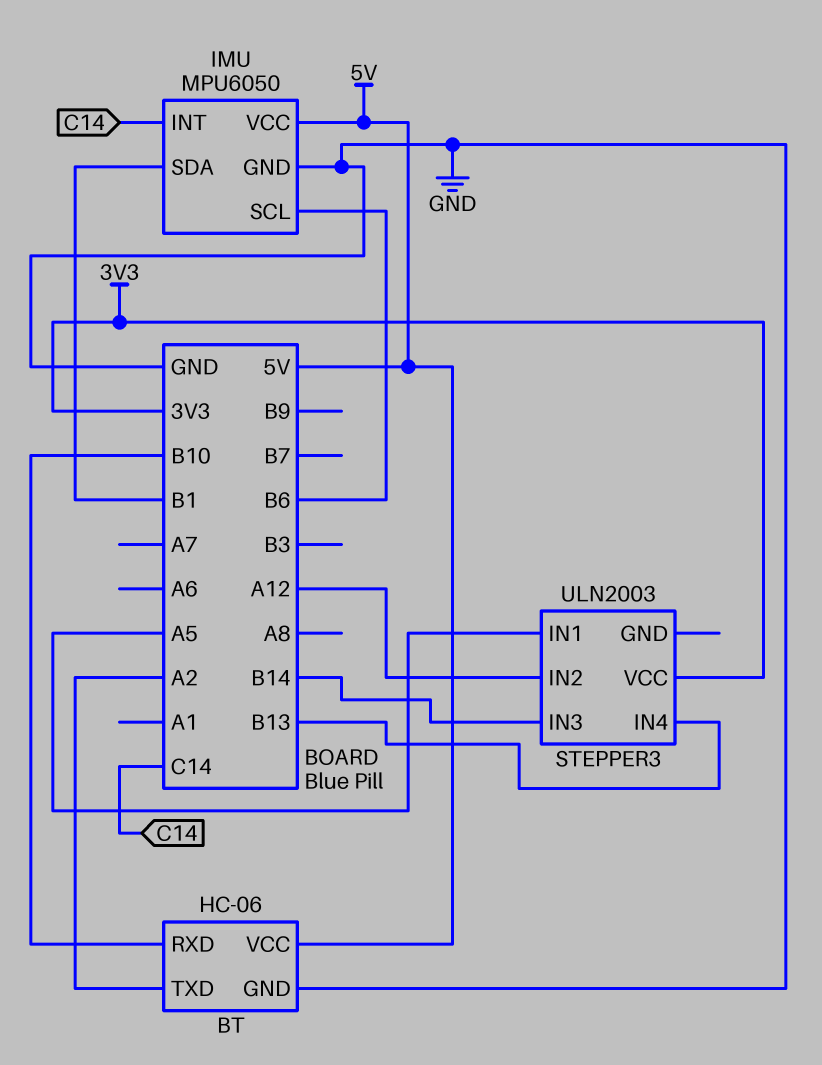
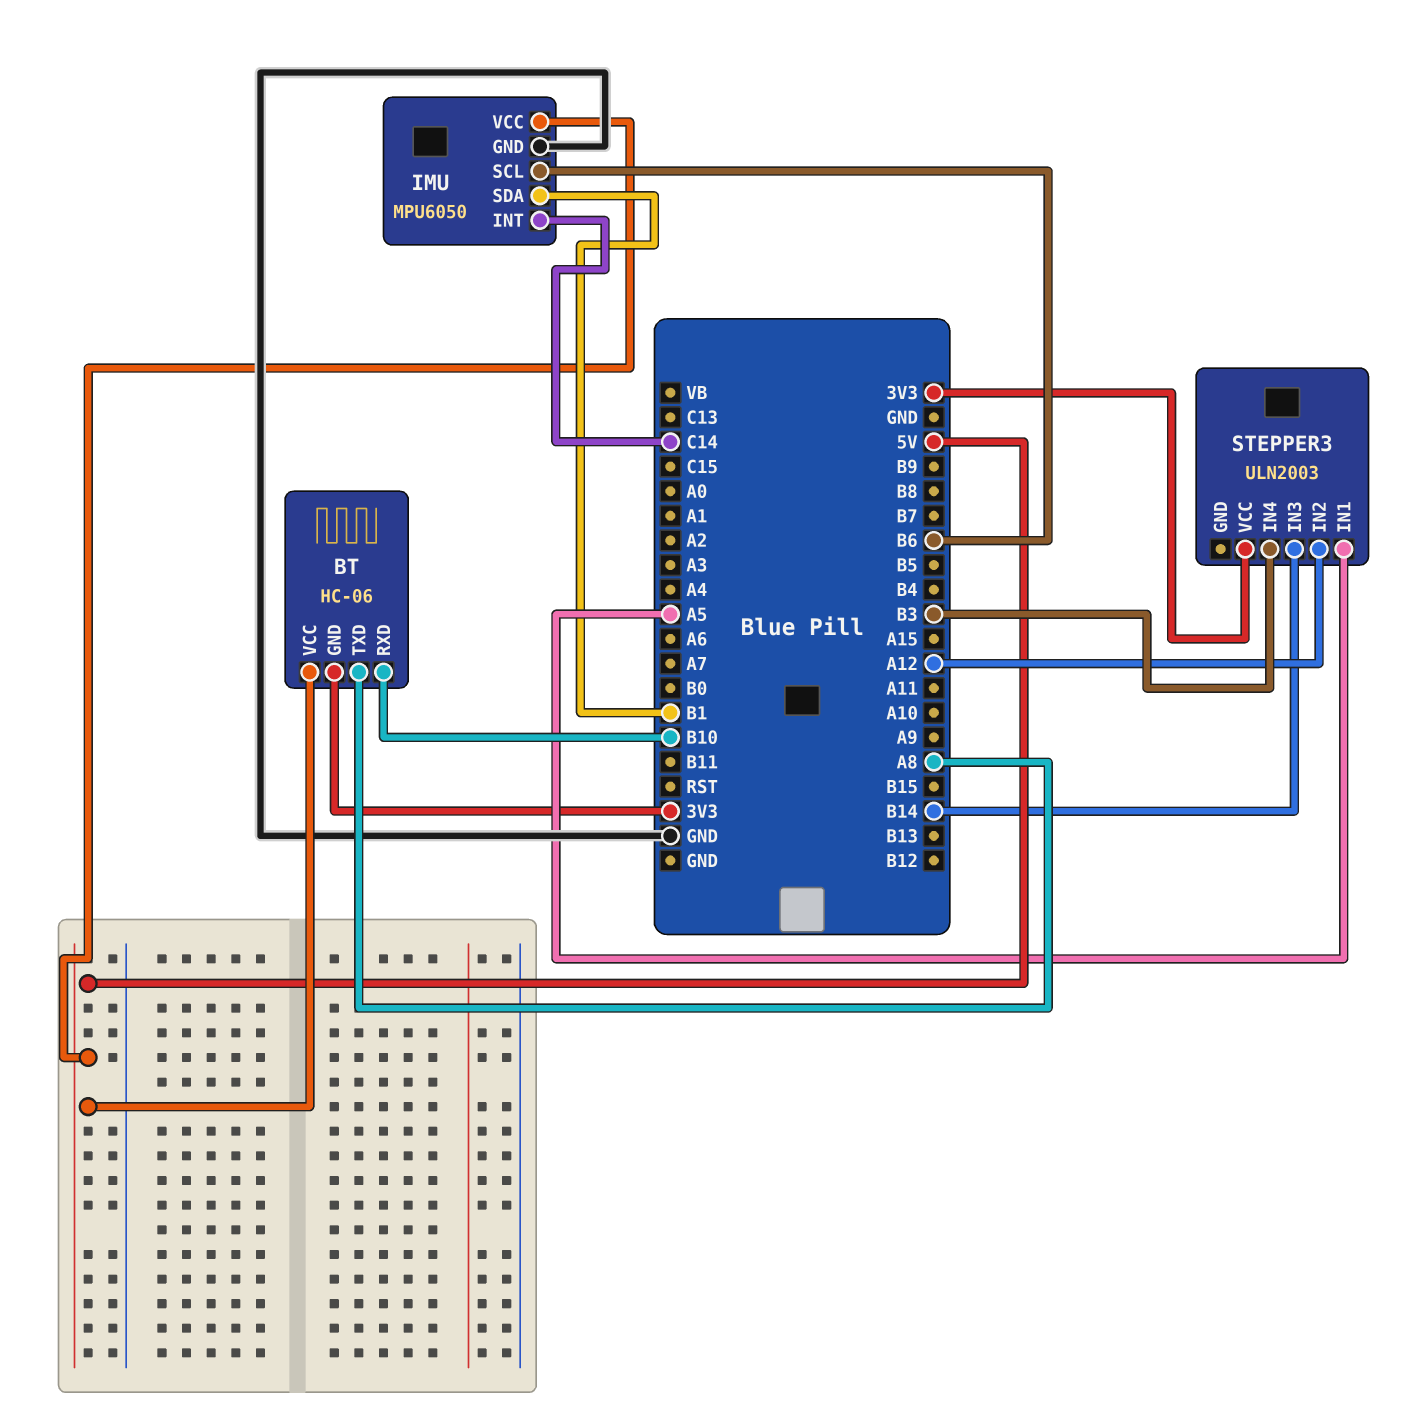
BT pin GND: GND -> 3V3
BT pin TXD: A2 -> A8
STEPPER3 pin IN4: B13 -> B3

